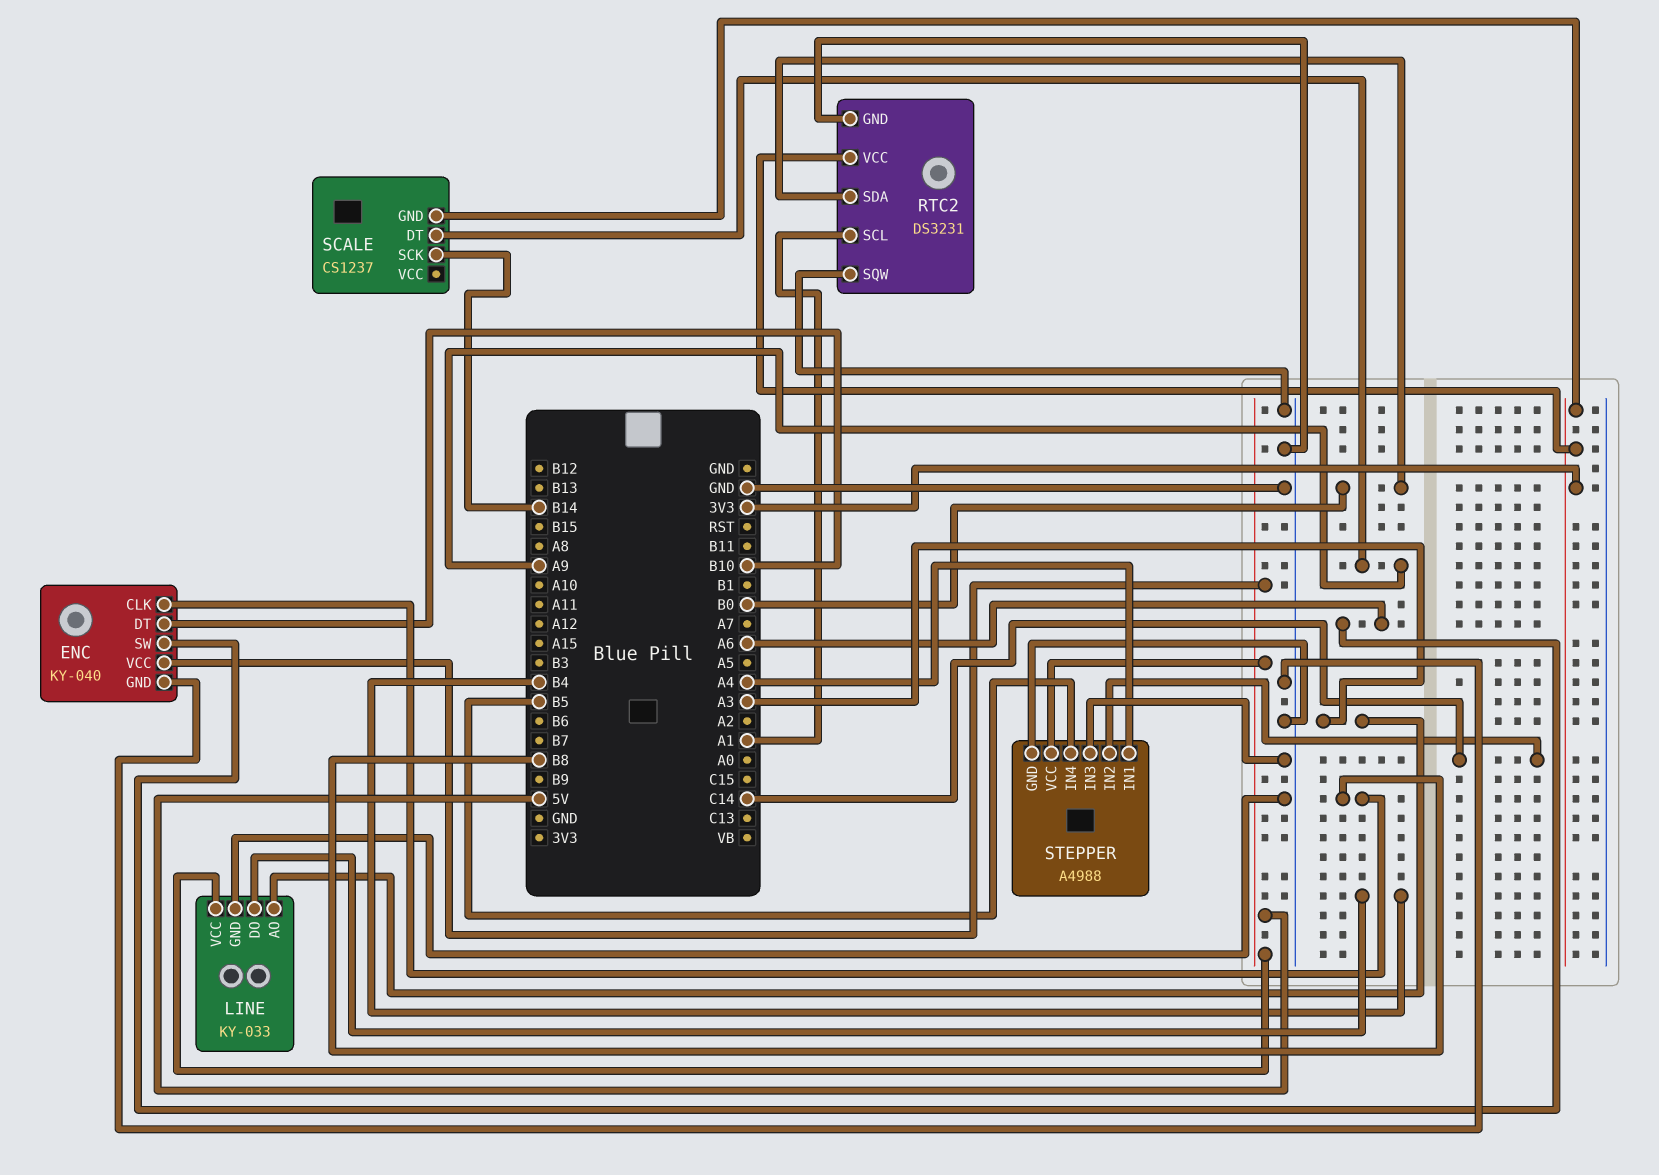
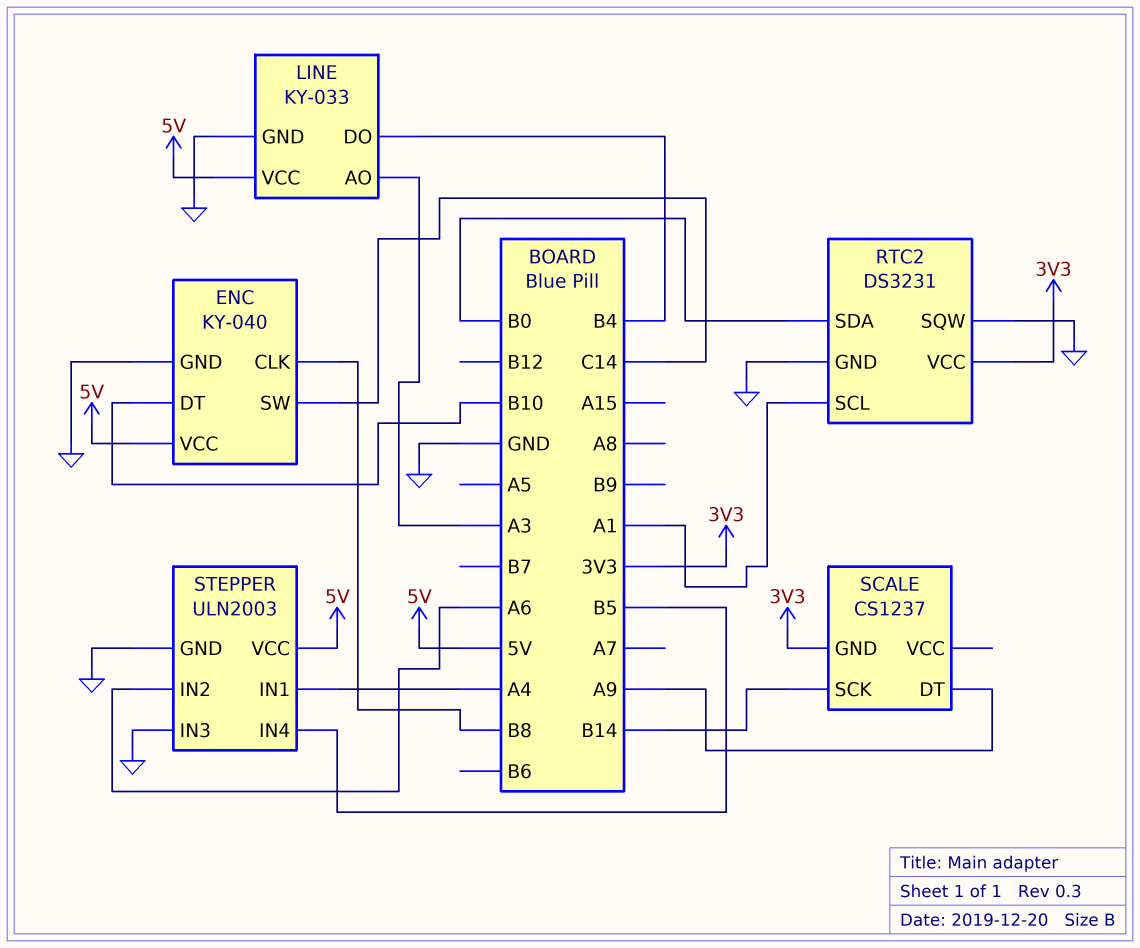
ENC pin SW: A6 -> C14
STEPPER: A4988 -> ULN2003
STEPPER pin IN2: C14 -> A6

